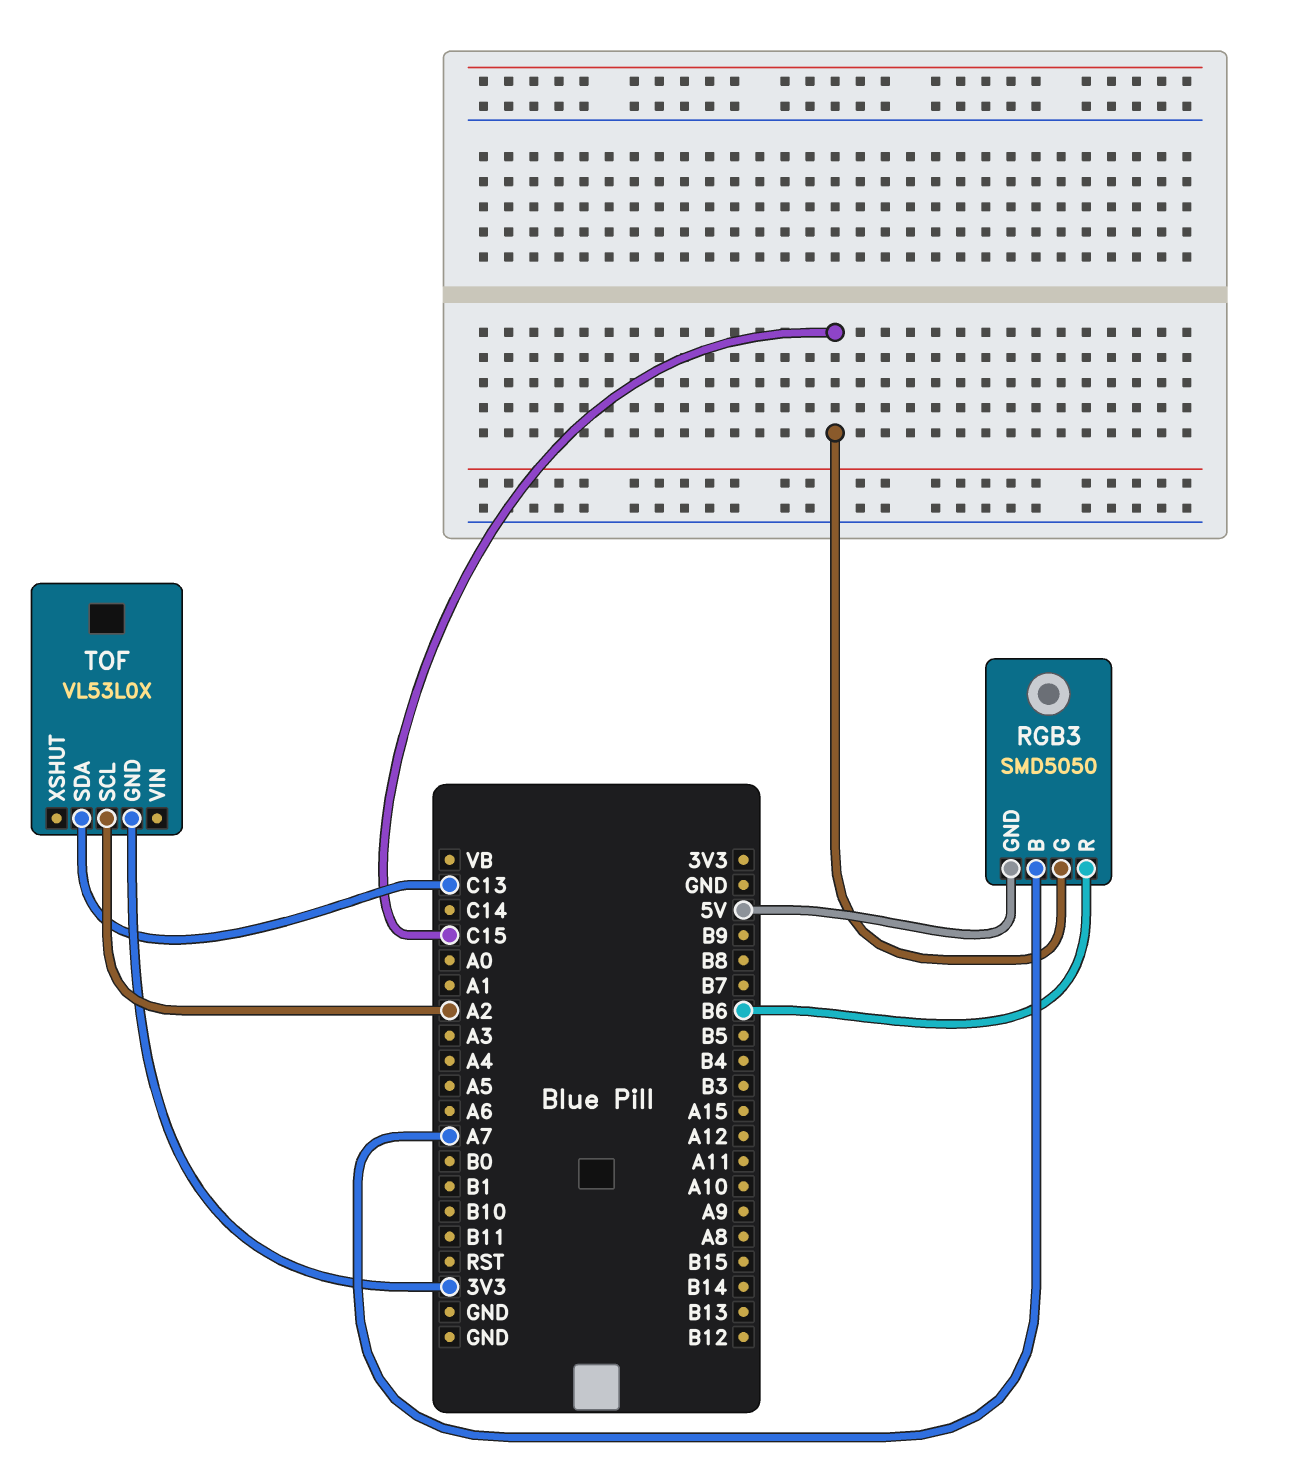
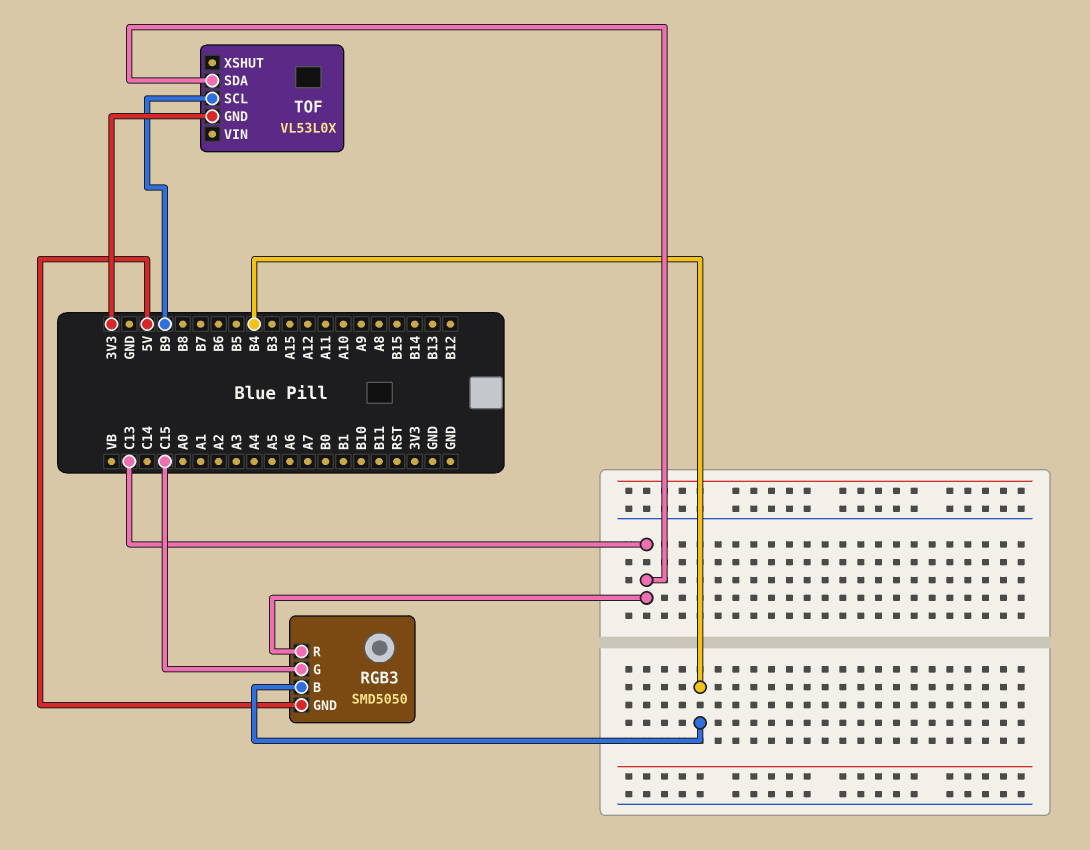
RGB3 pin B: A7 -> B4
RGB3 pin R: B6 -> C13
TOF pin SCL: A2 -> B9

